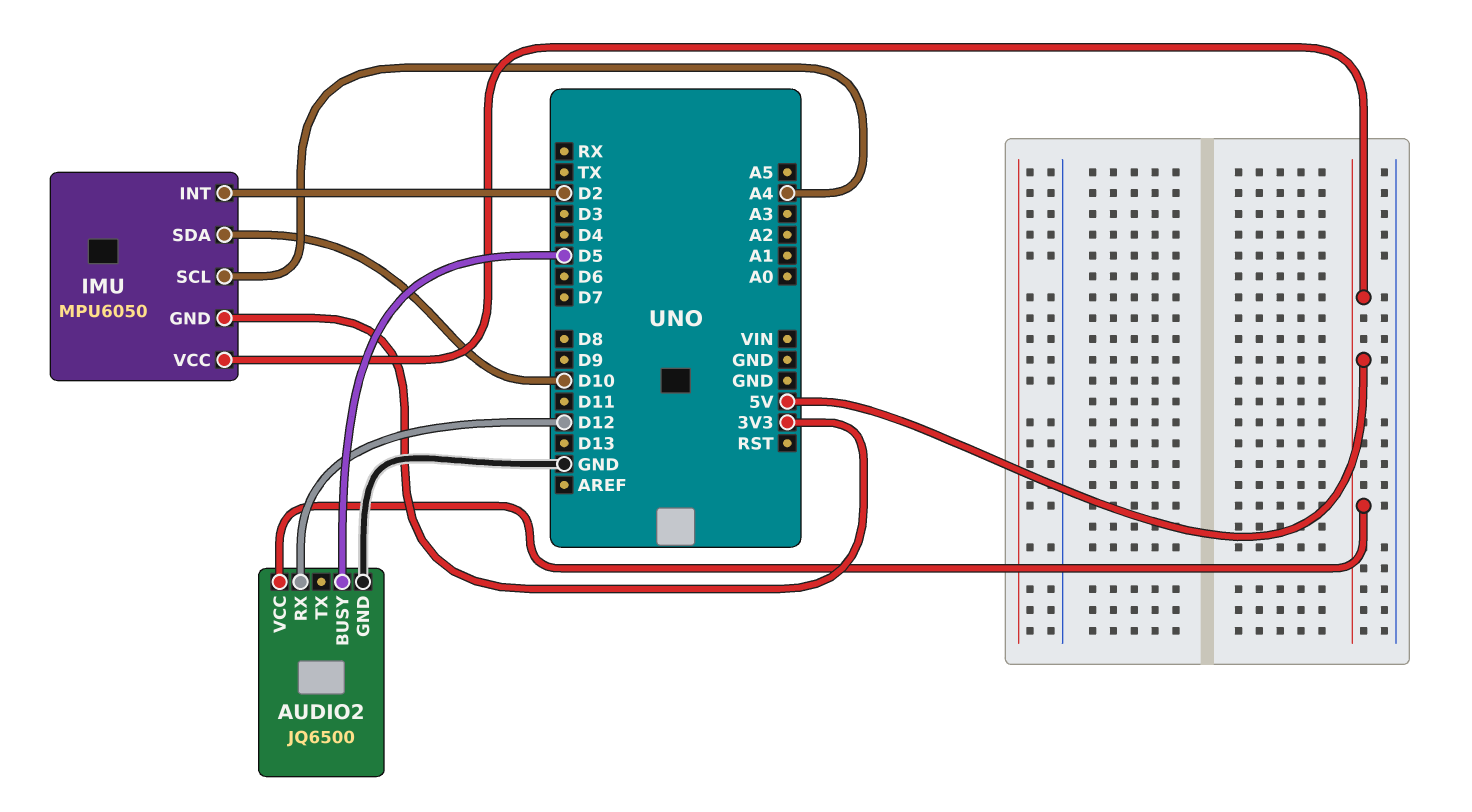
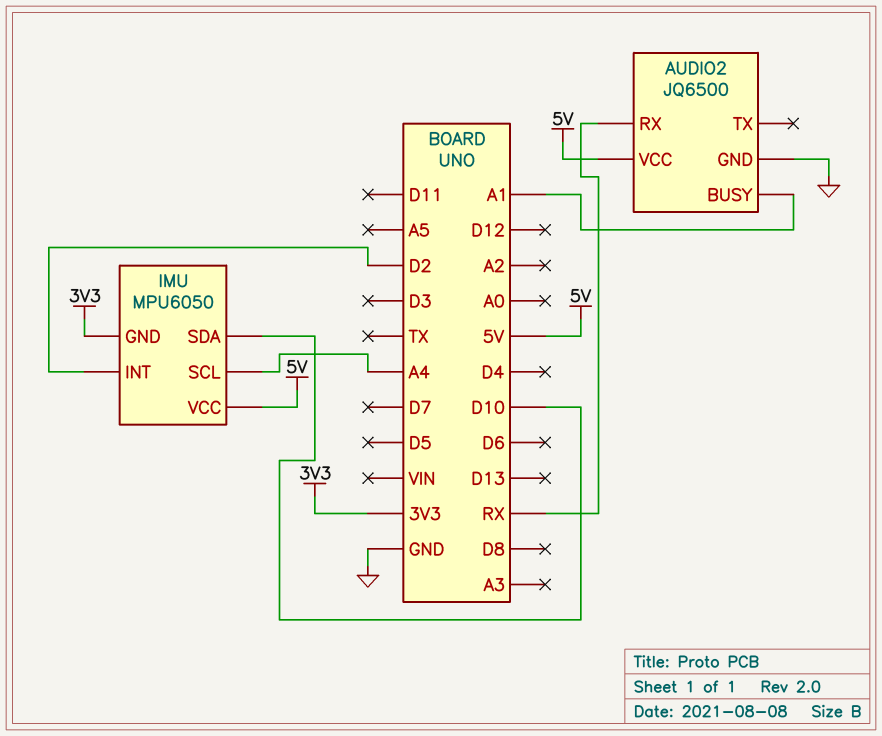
AUDIO2 pin BUSY: D5 -> A1
AUDIO2 pin RX: D12 -> RX

